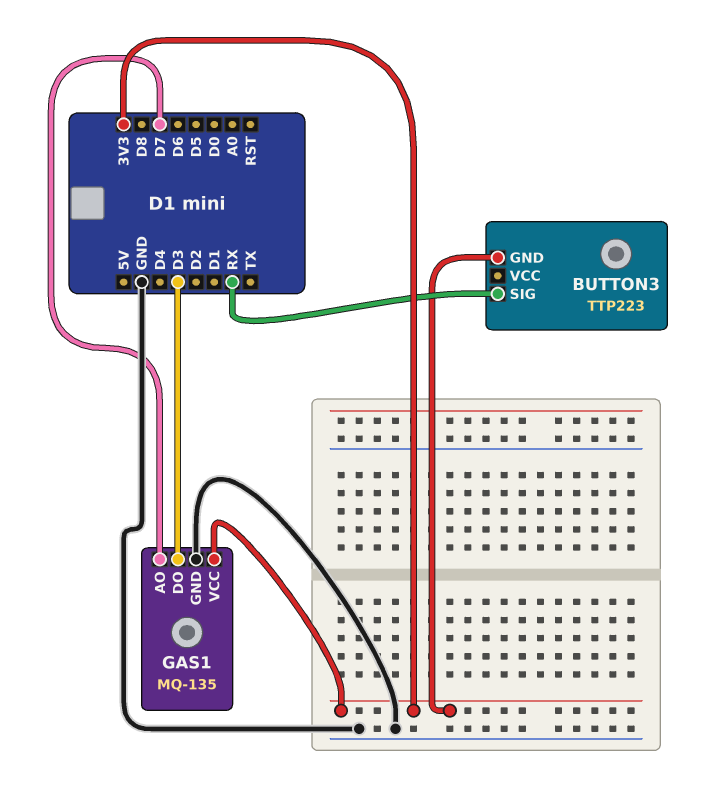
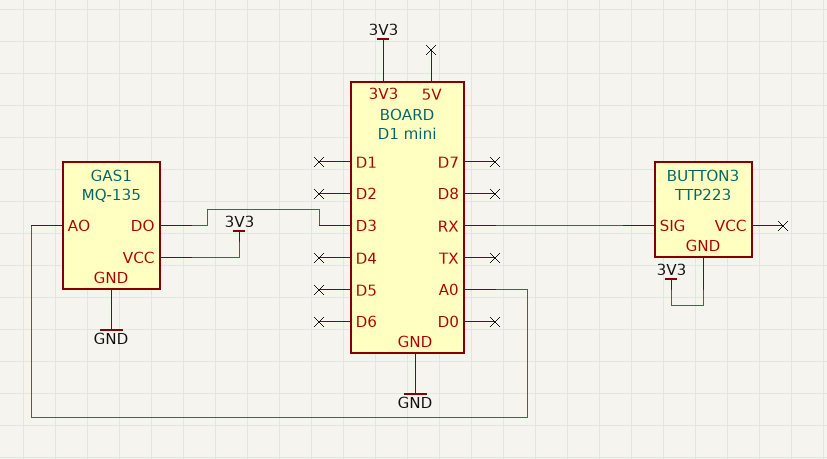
GAS1 pin AO: D7 -> A0

